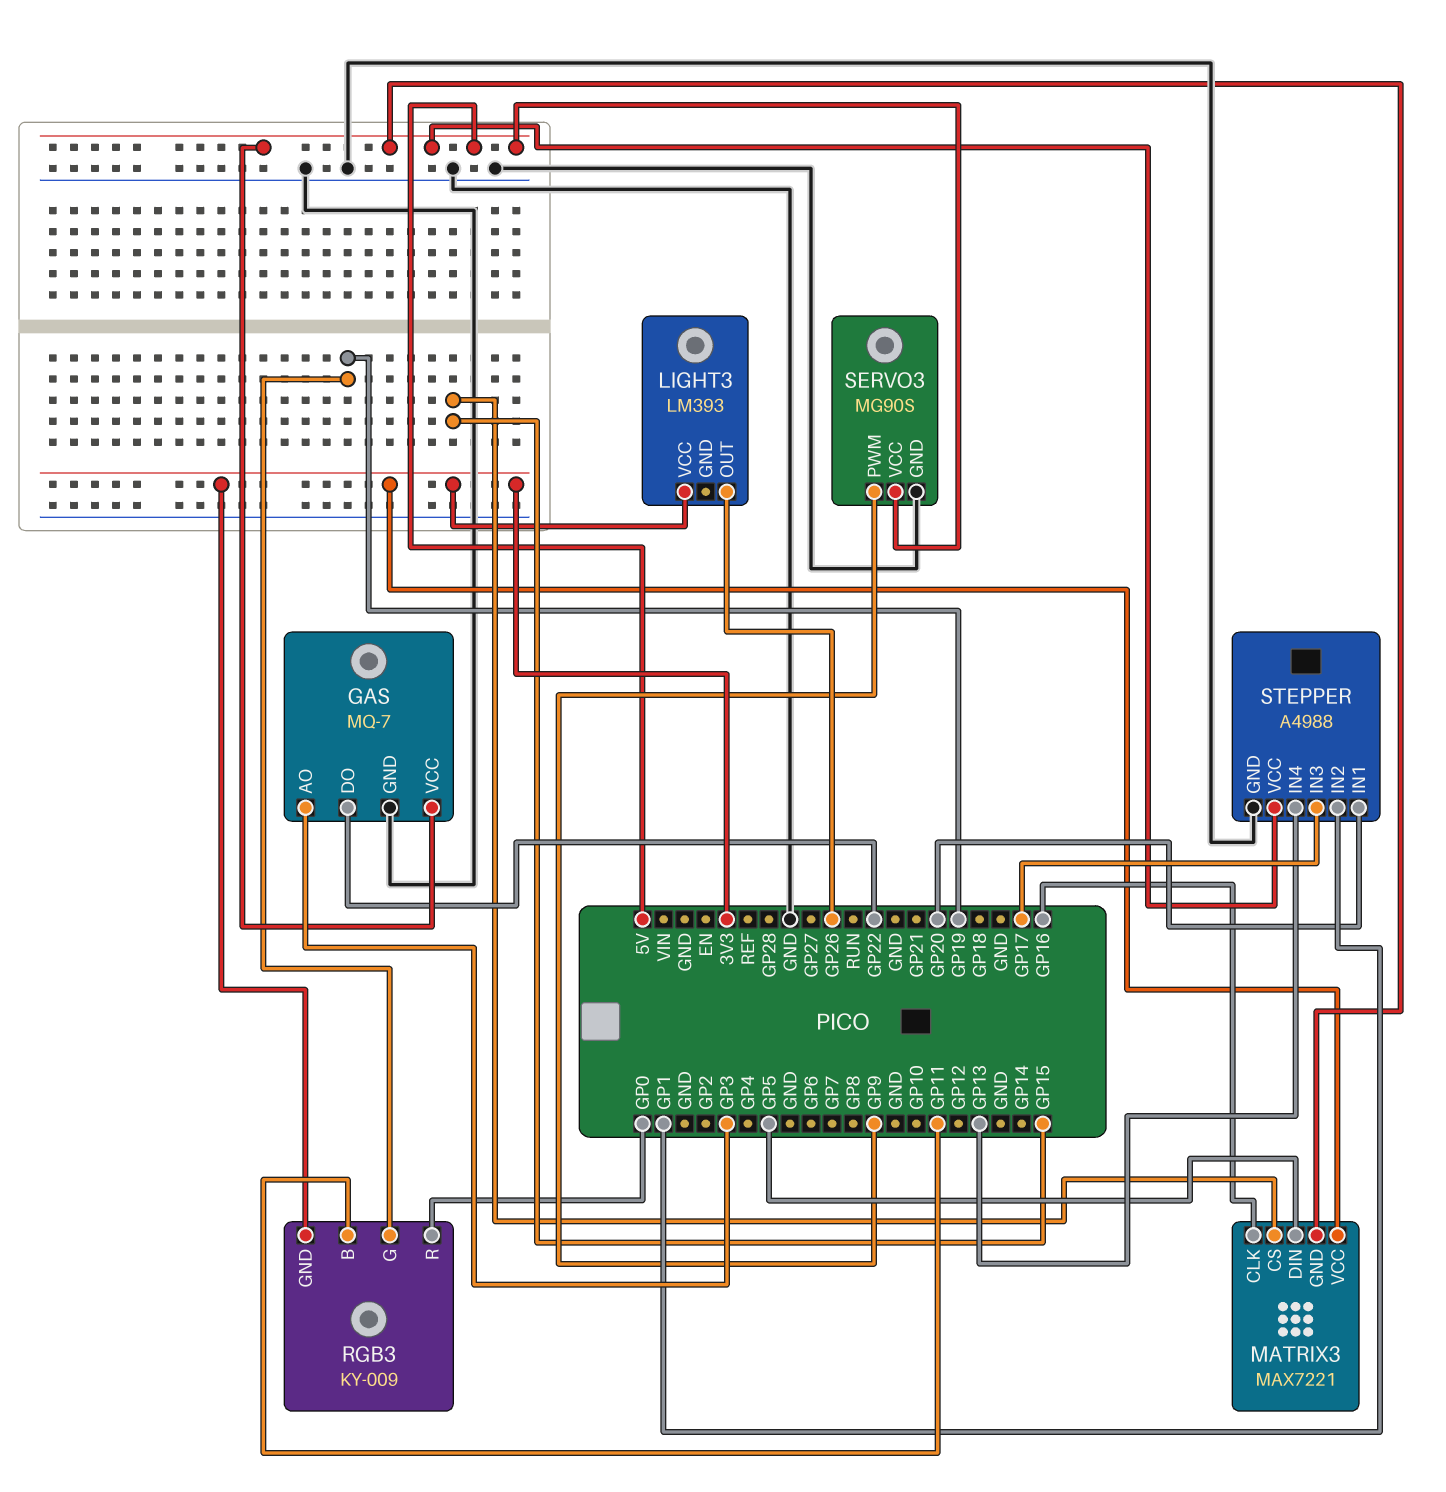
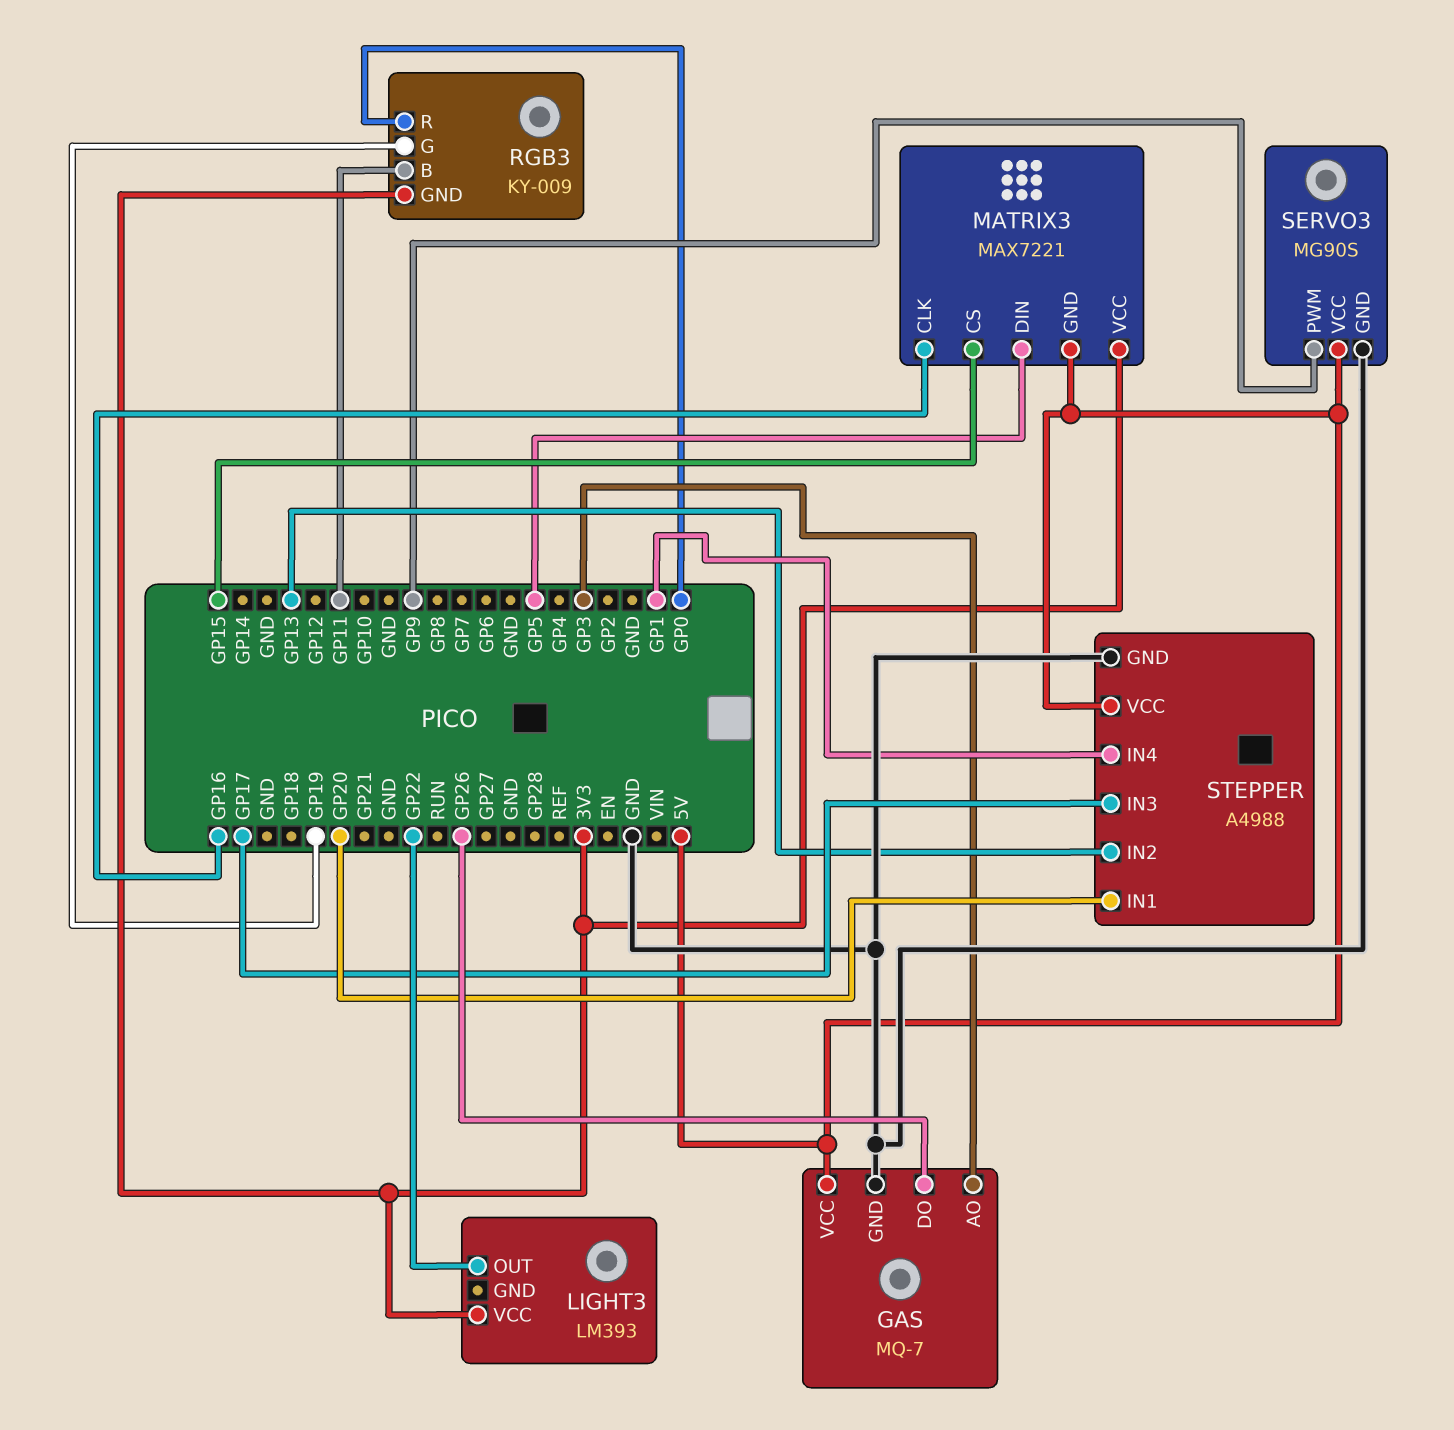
GAS pin DO: GP22 -> GP26
LIGHT3 pin OUT: GP26 -> GP22
STEPPER pin IN2: GP1 -> GP13
STEPPER pin IN4: GP13 -> GP1

